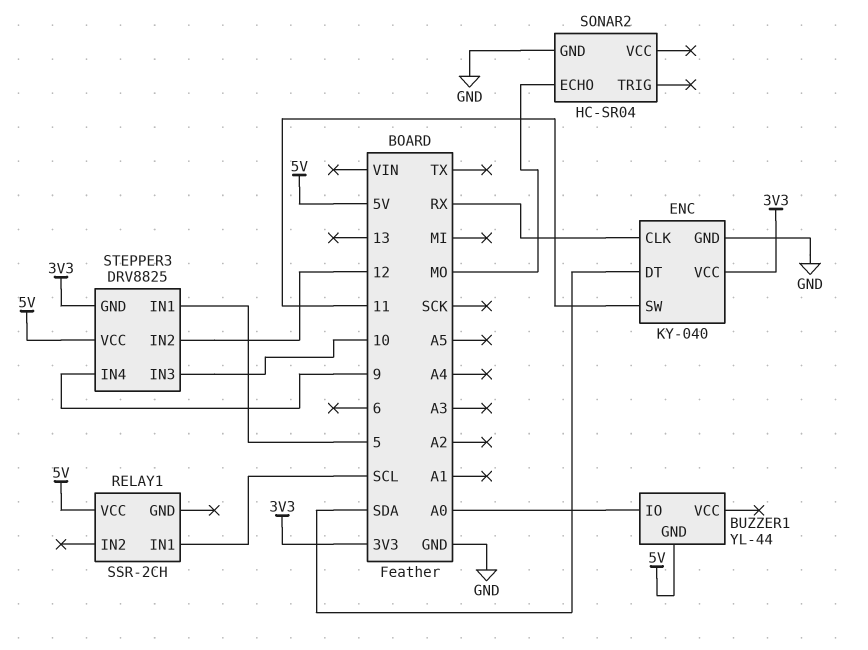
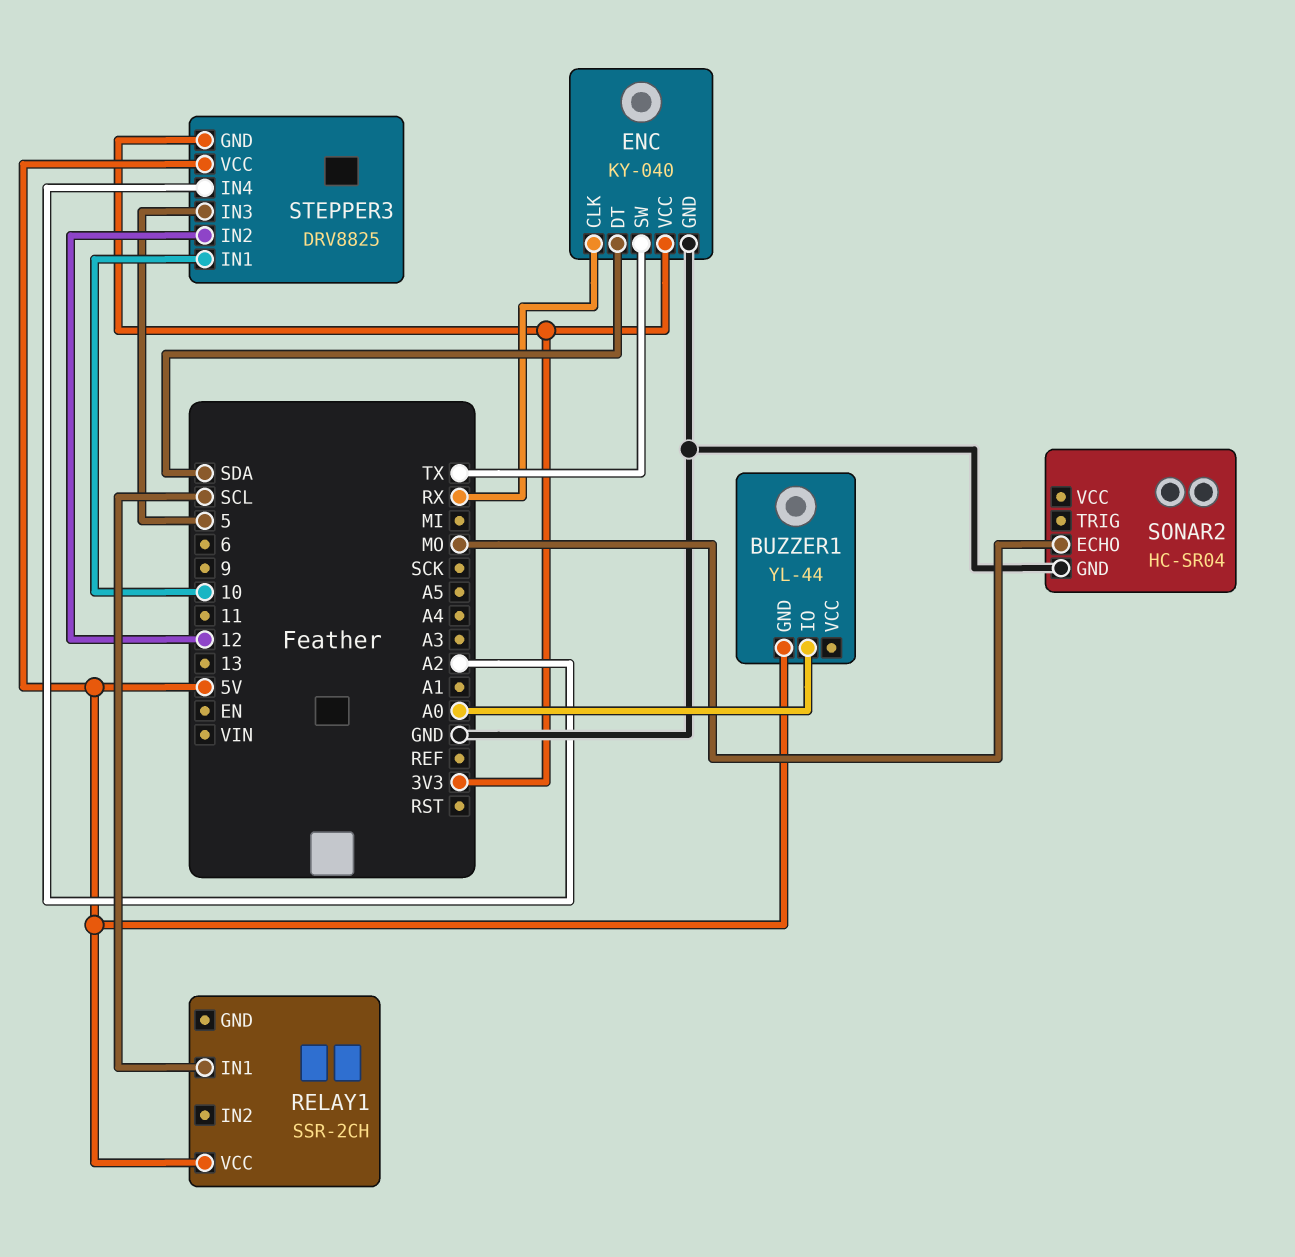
ENC pin SW: 11 -> TX
STEPPER3 pin IN1: 5 -> 10
STEPPER3 pin IN3: 10 -> 5
STEPPER3 pin IN4: 9 -> A2

